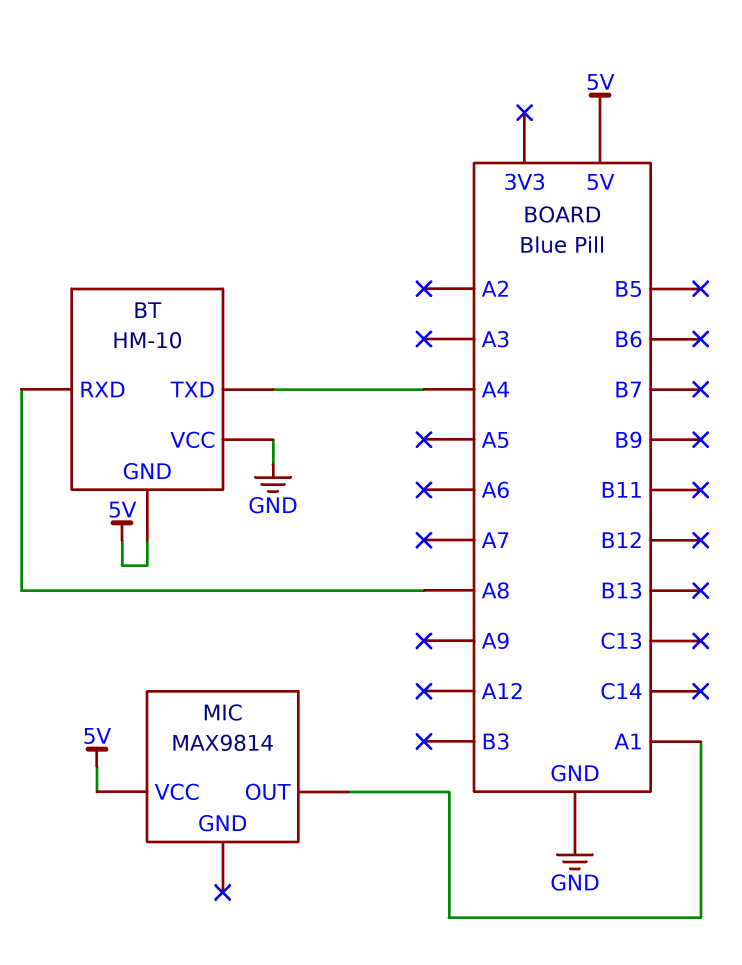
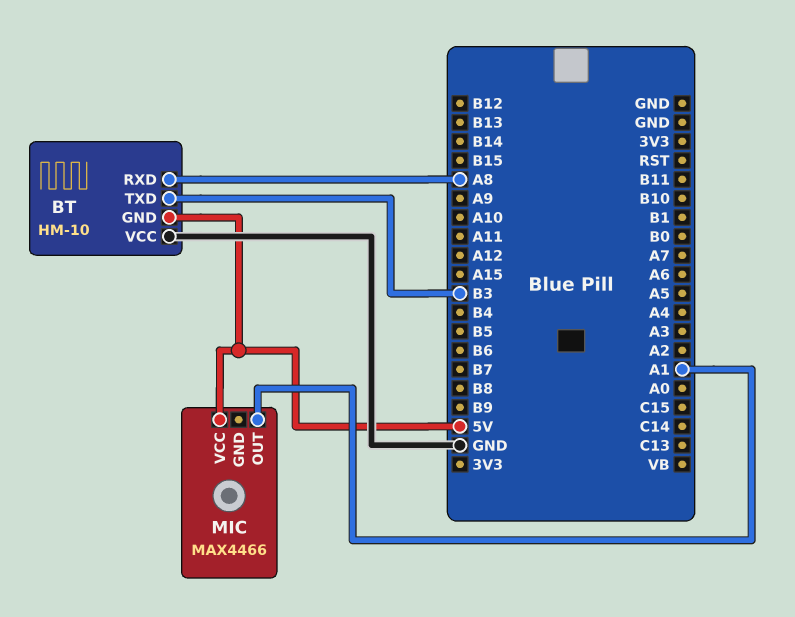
BT pin TXD: A4 -> B3
MIC: MAX9814 -> MAX4466

